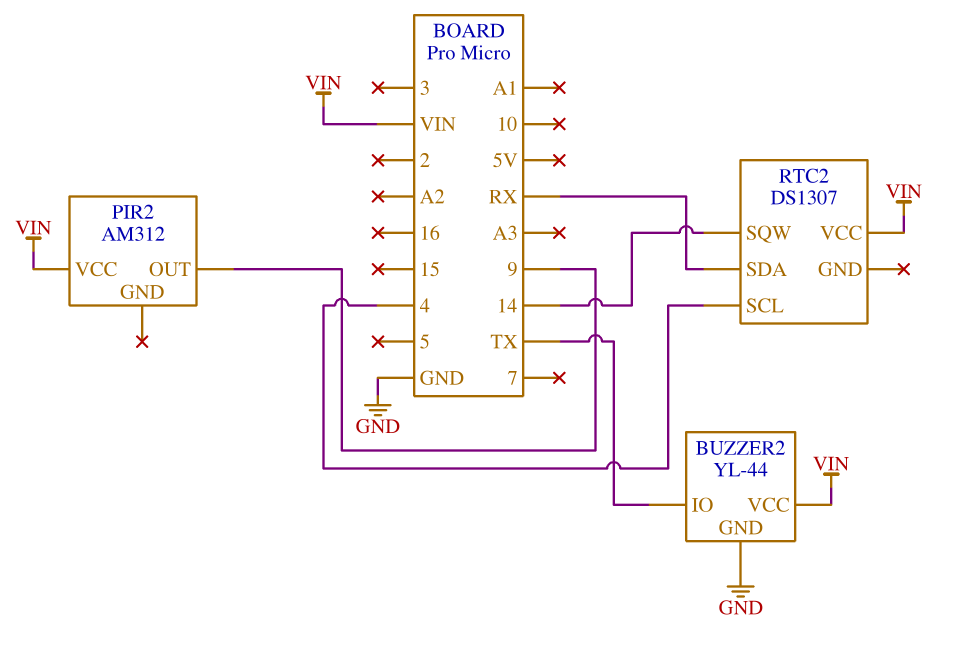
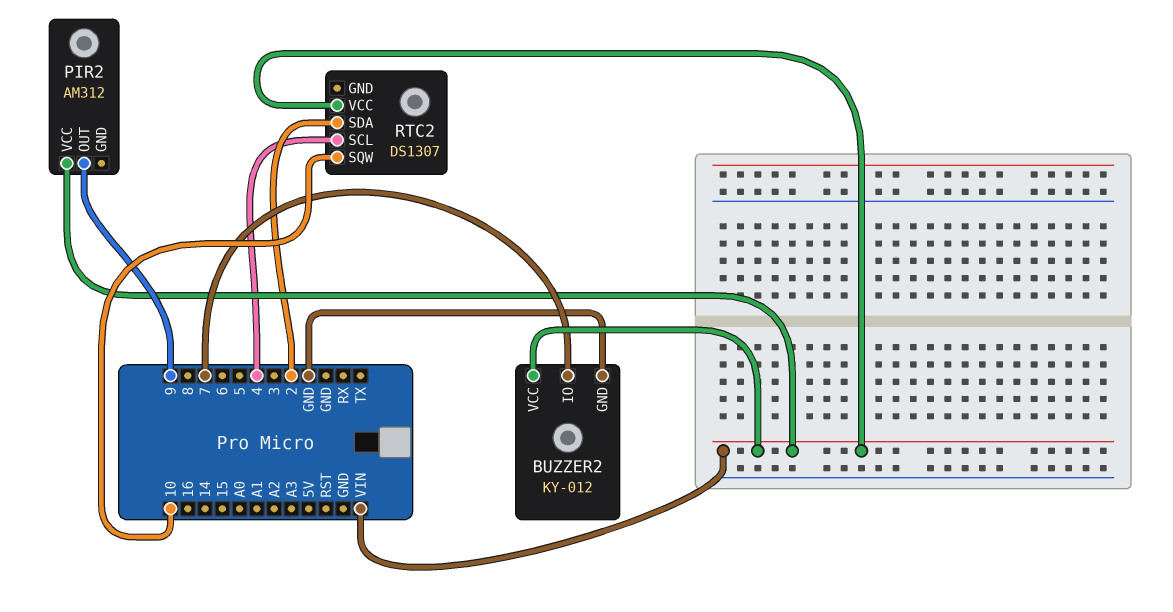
BUZZER2: YL-44 -> KY-012
BUZZER2 pin IO: TX -> 7
RTC2 pin SDA: RX -> 2
RTC2 pin SQW: 14 -> 10

